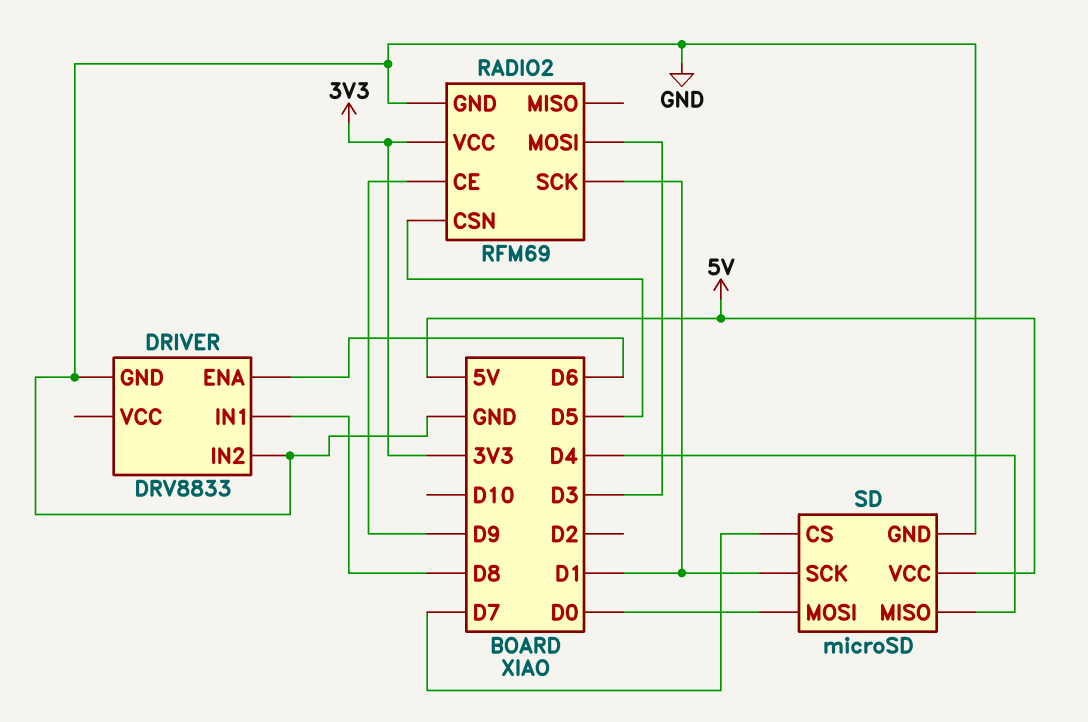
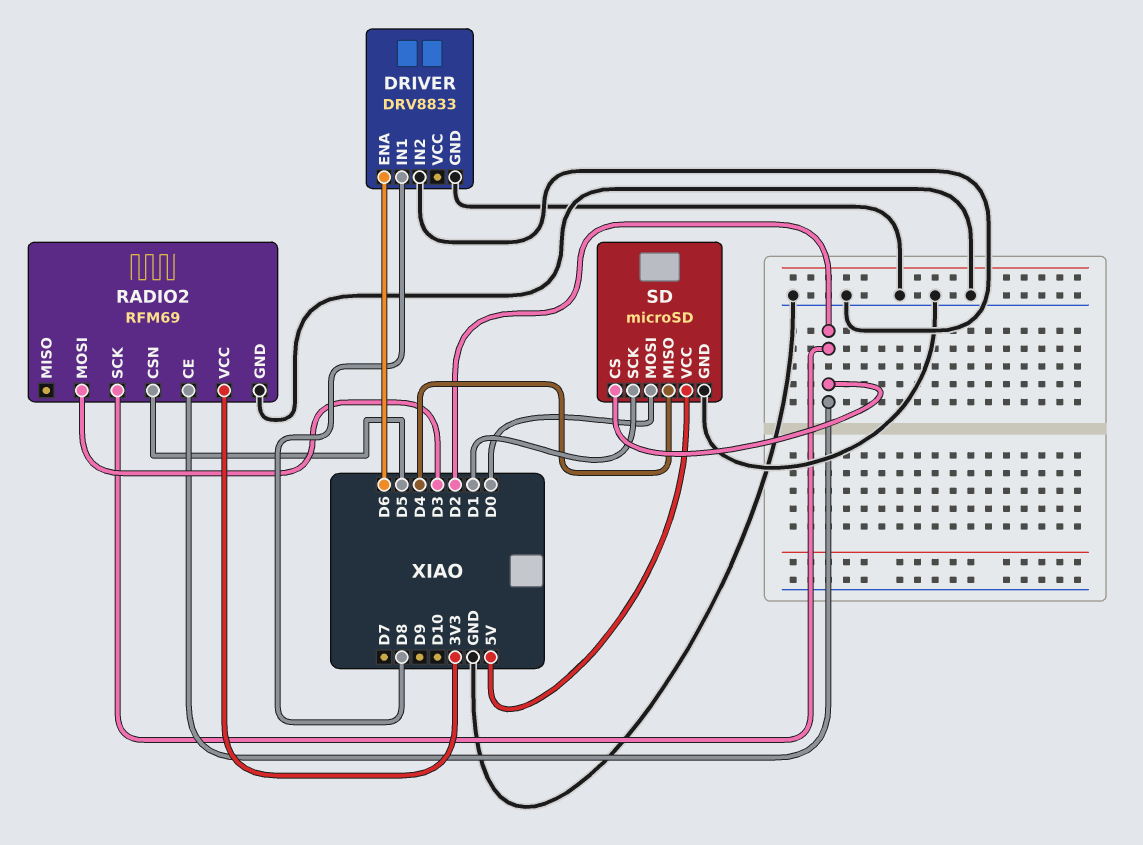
RADIO2 pin CE: D9 -> D2
RADIO2 pin SCK: D1 -> D2
SD pin CS: D7 -> D2

